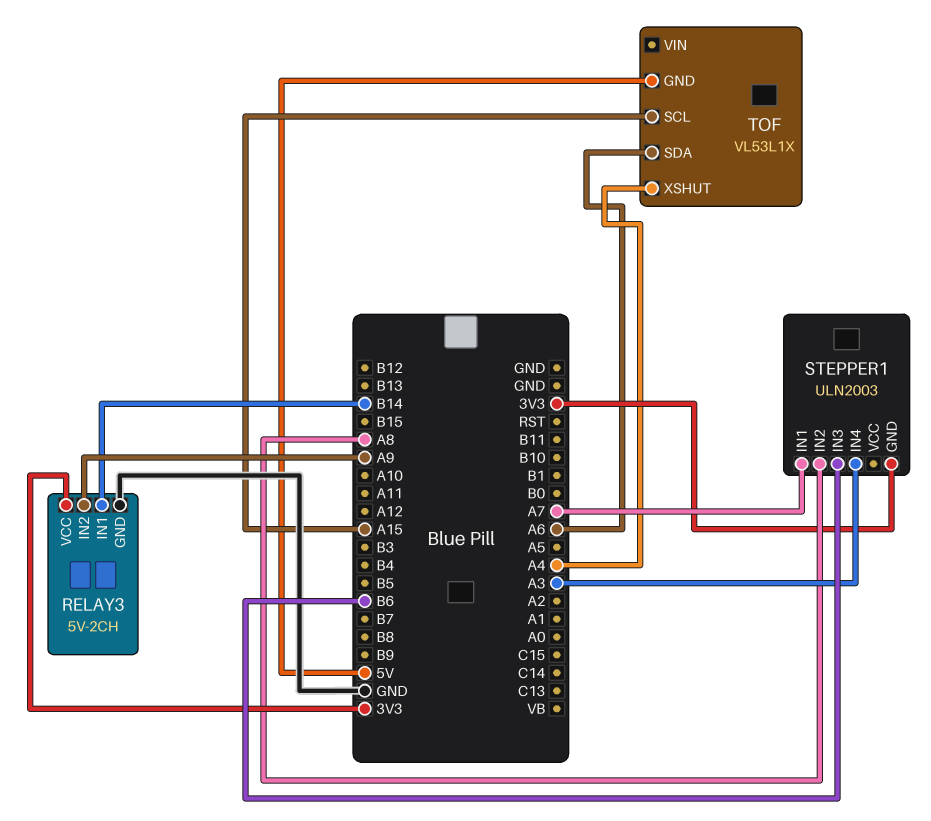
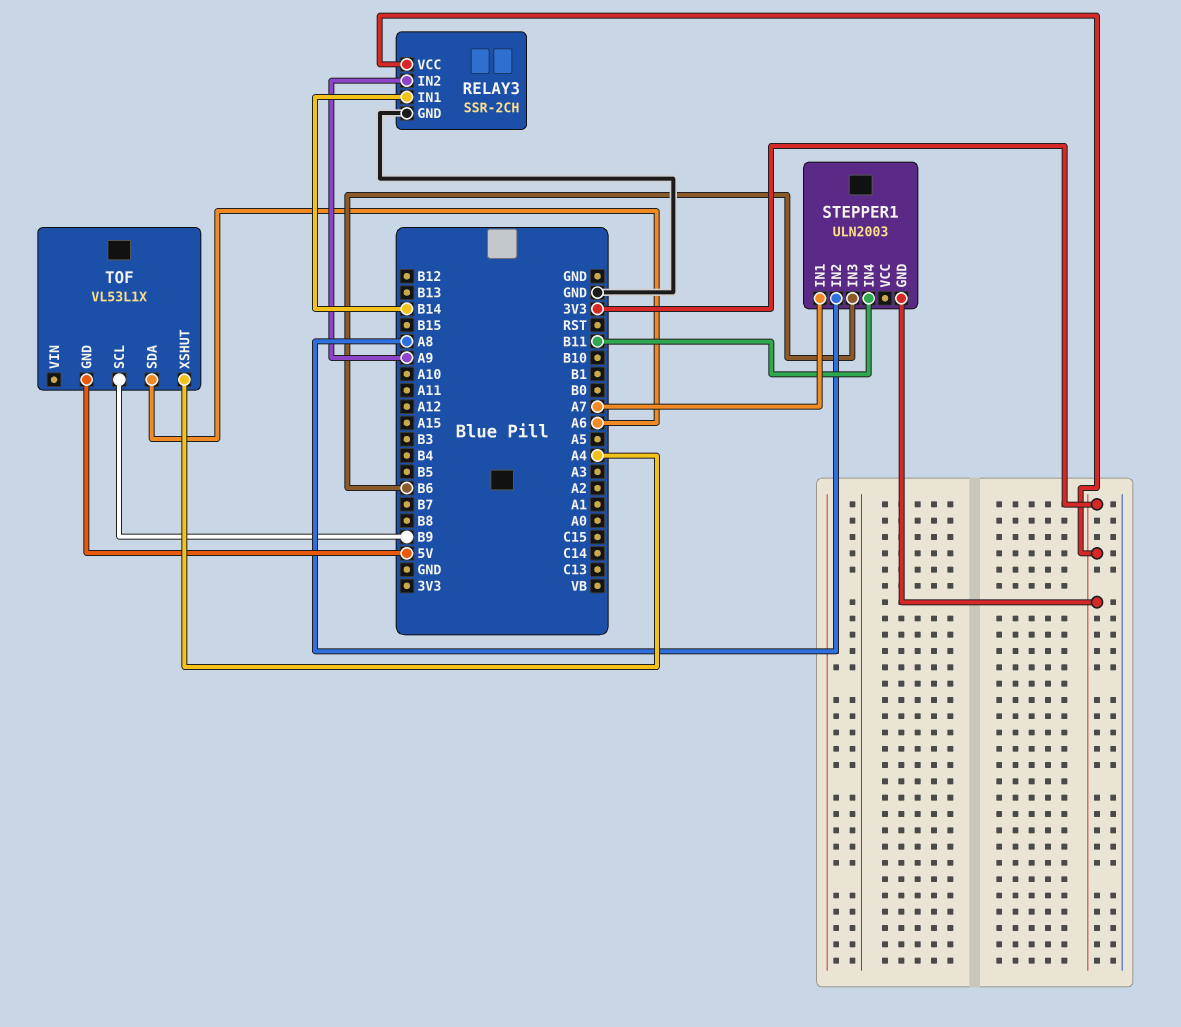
RELAY3: 5V-2CH -> SSR-2CH
STEPPER1 pin IN4: A3 -> B11
TOF pin SCL: A15 -> B9

